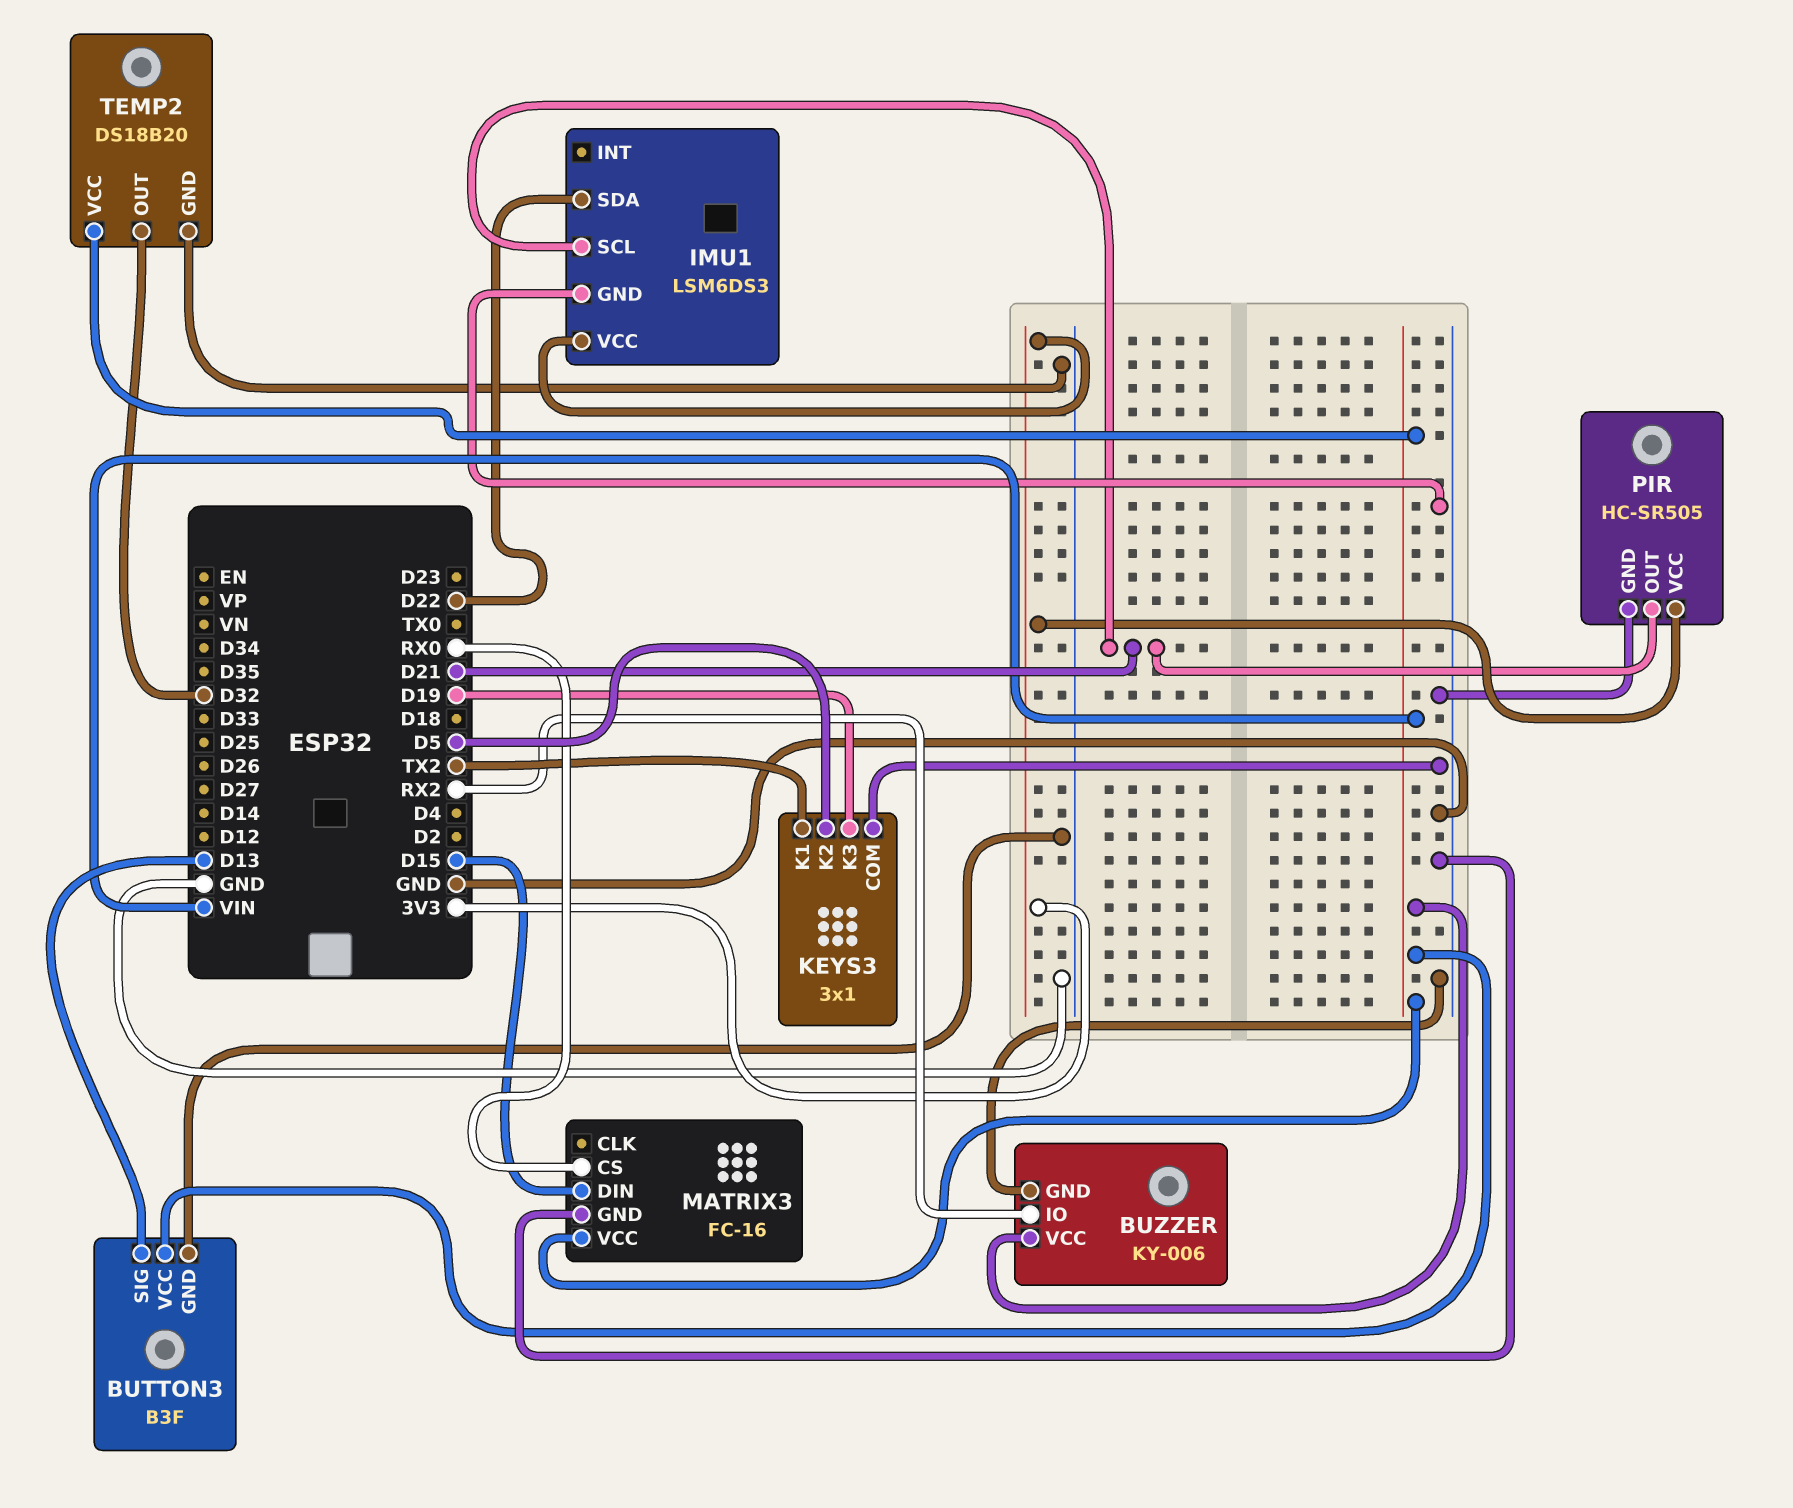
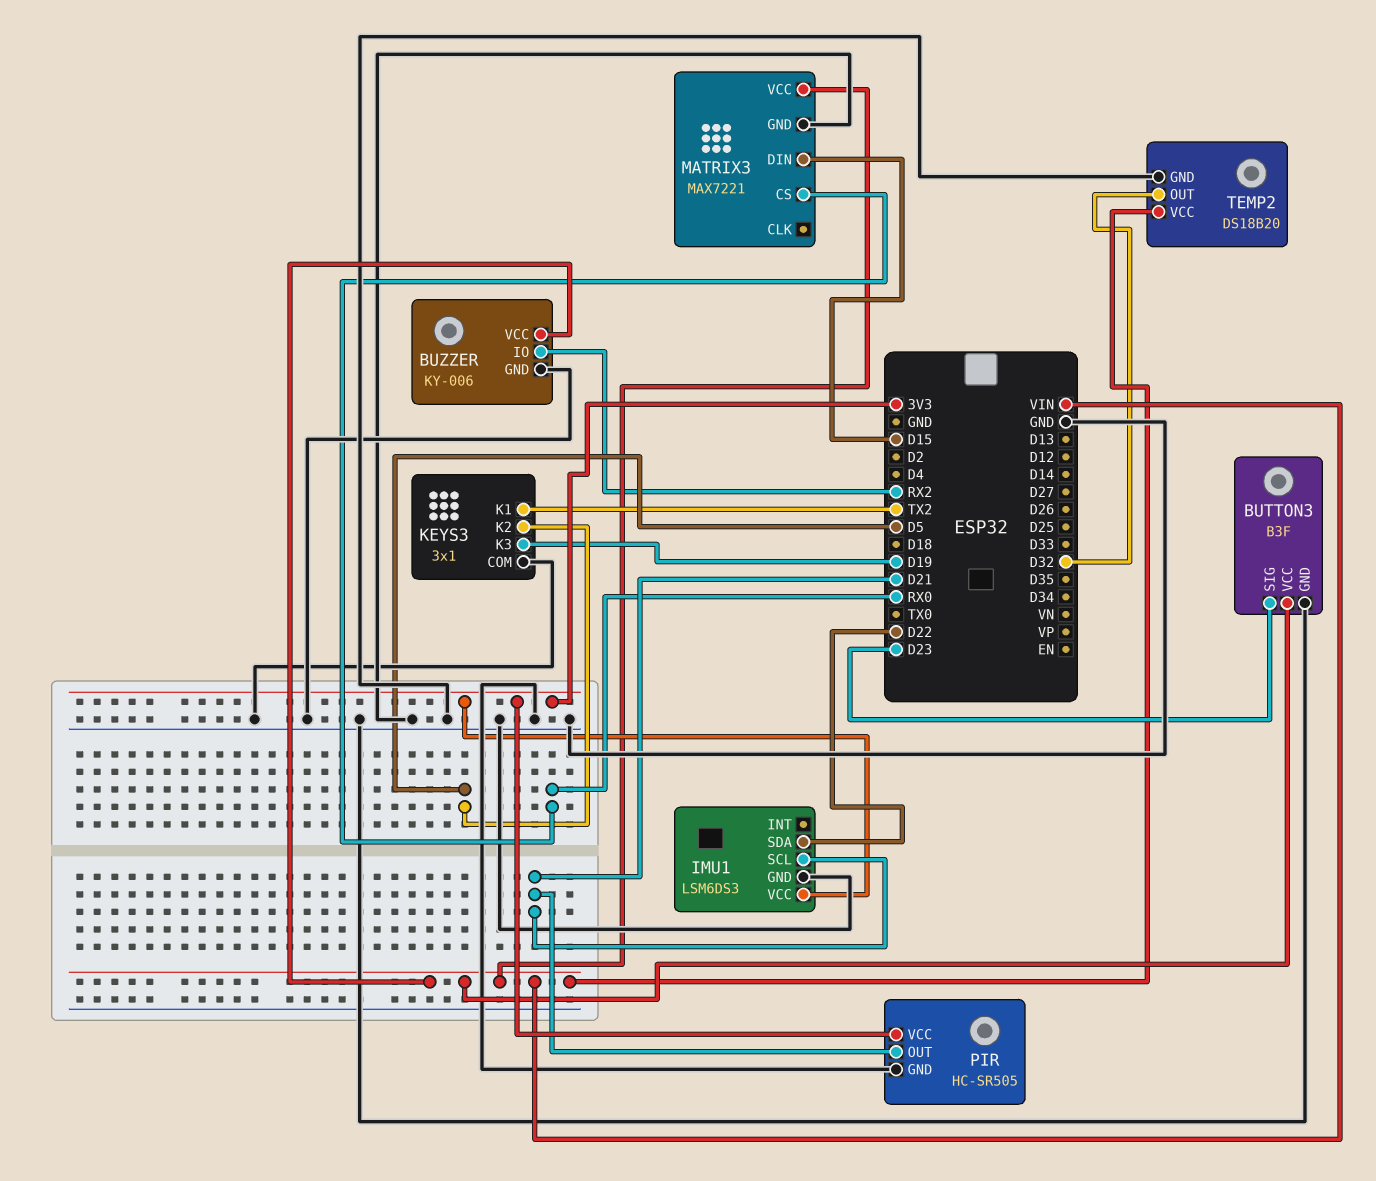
BUTTON3 pin SIG: D13 -> D23
MATRIX3: FC-16 -> MAX7221

